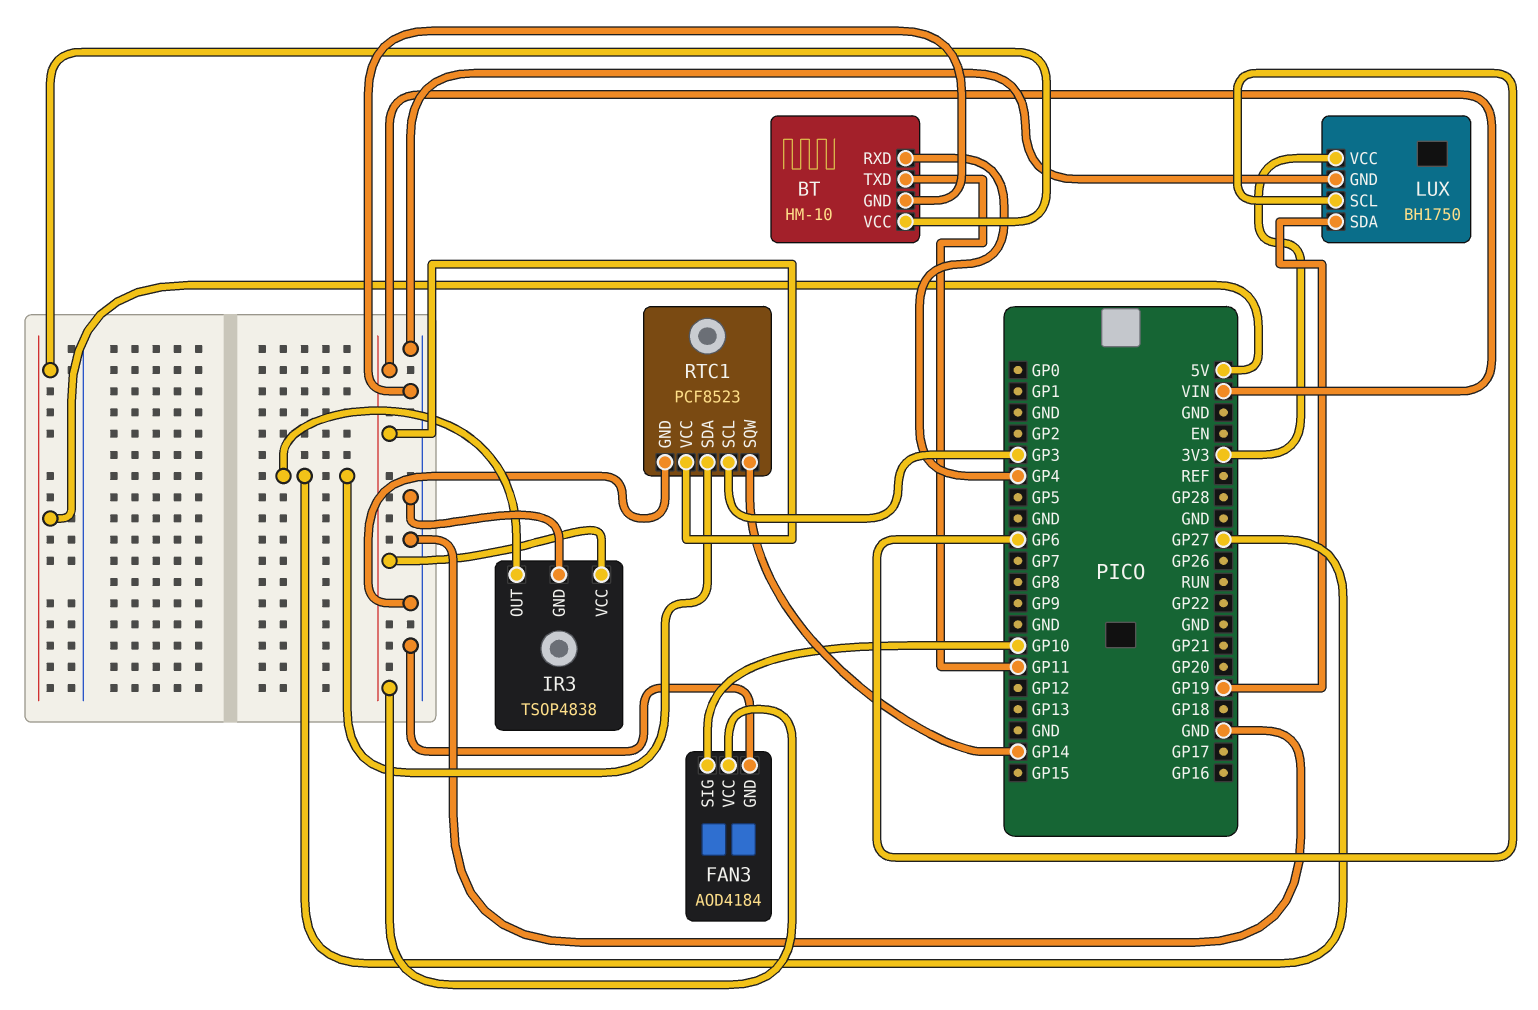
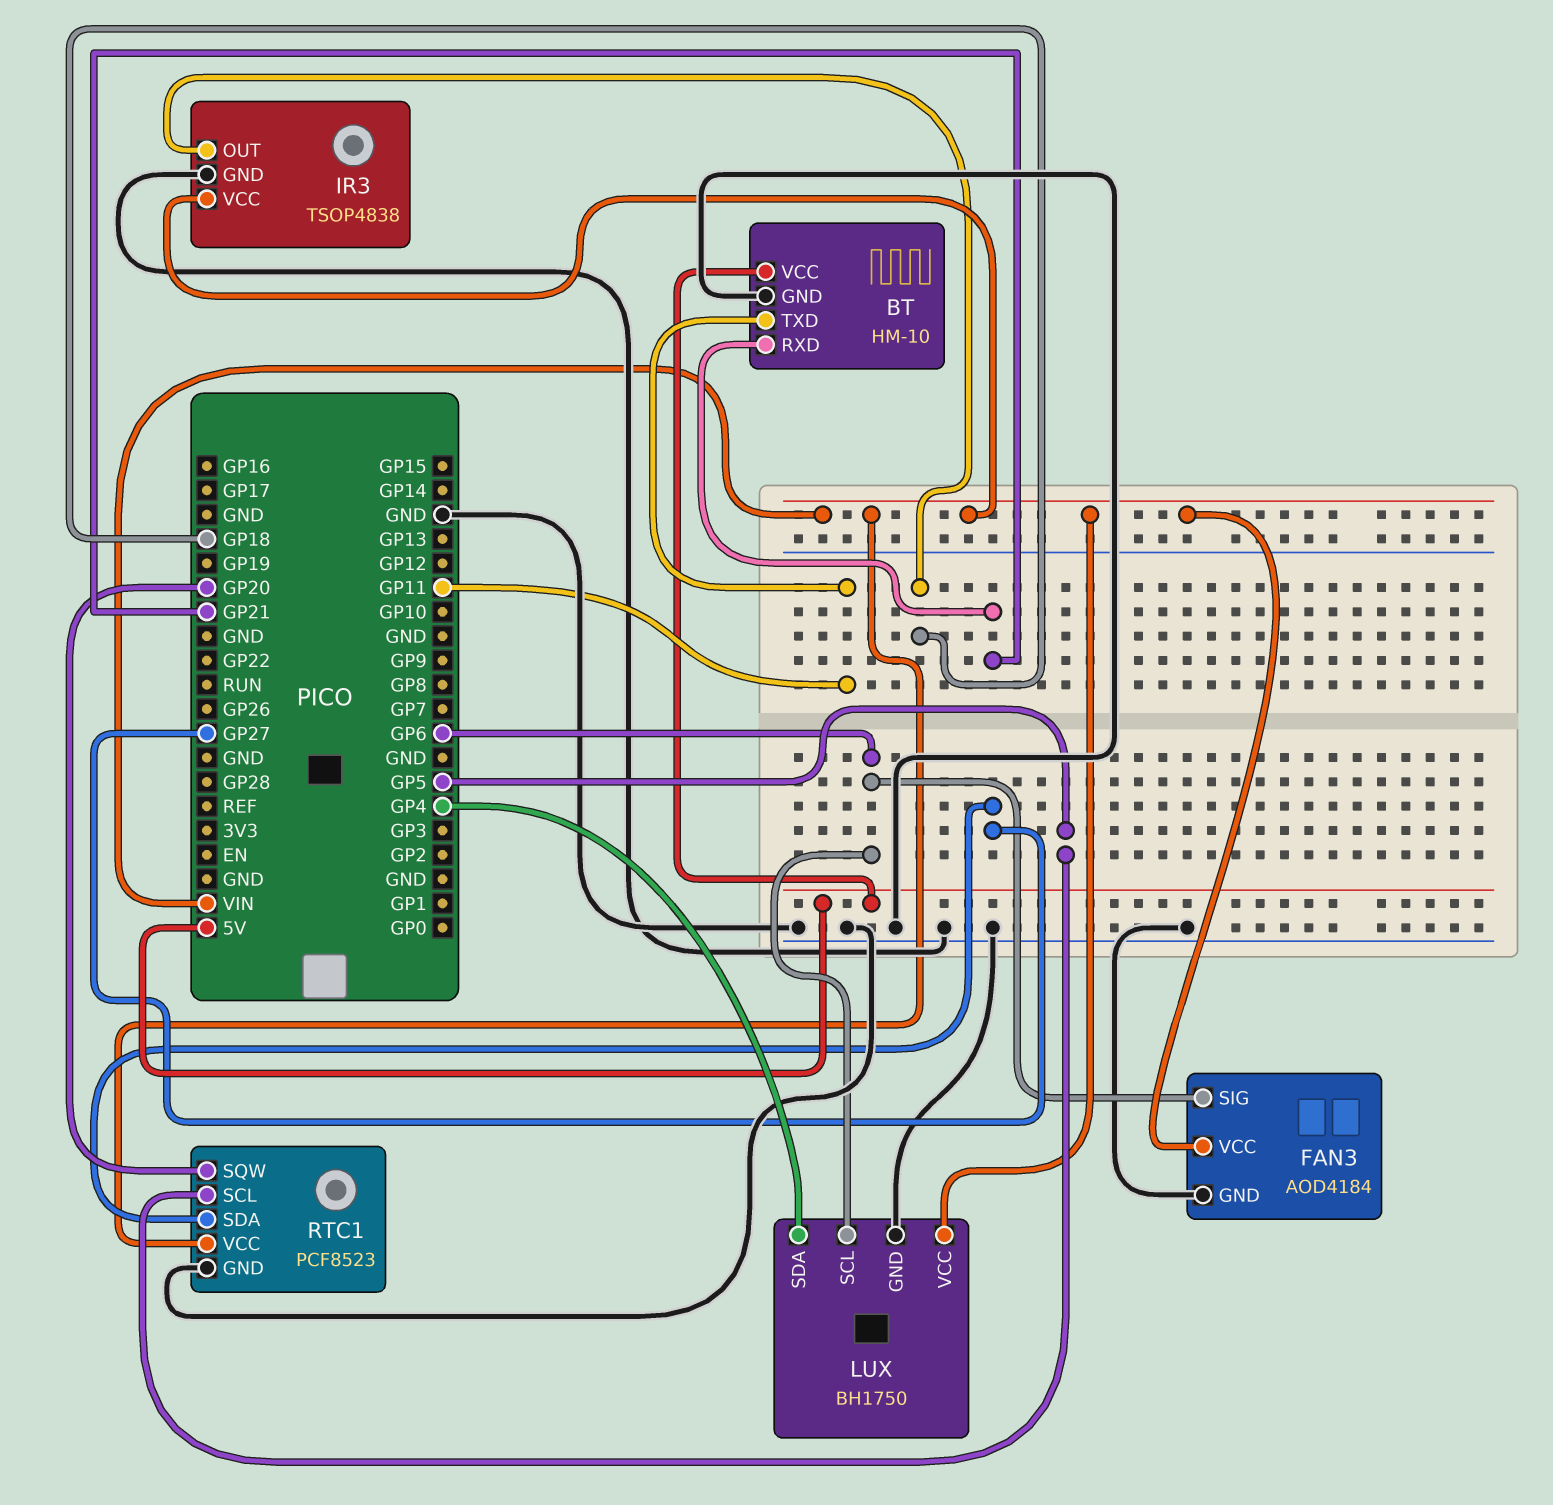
BT pin RXD: GP4 -> GP21
FAN3 pin SIG: GP10 -> GP6
IR3 pin OUT: GP27 -> GP18
LUX pin SDA: GP19 -> GP4
LUX pin VCC: 3V3 -> VIN
RTC1 pin SCL: GP3 -> GP5
RTC1 pin SQW: GP14 -> GP20

